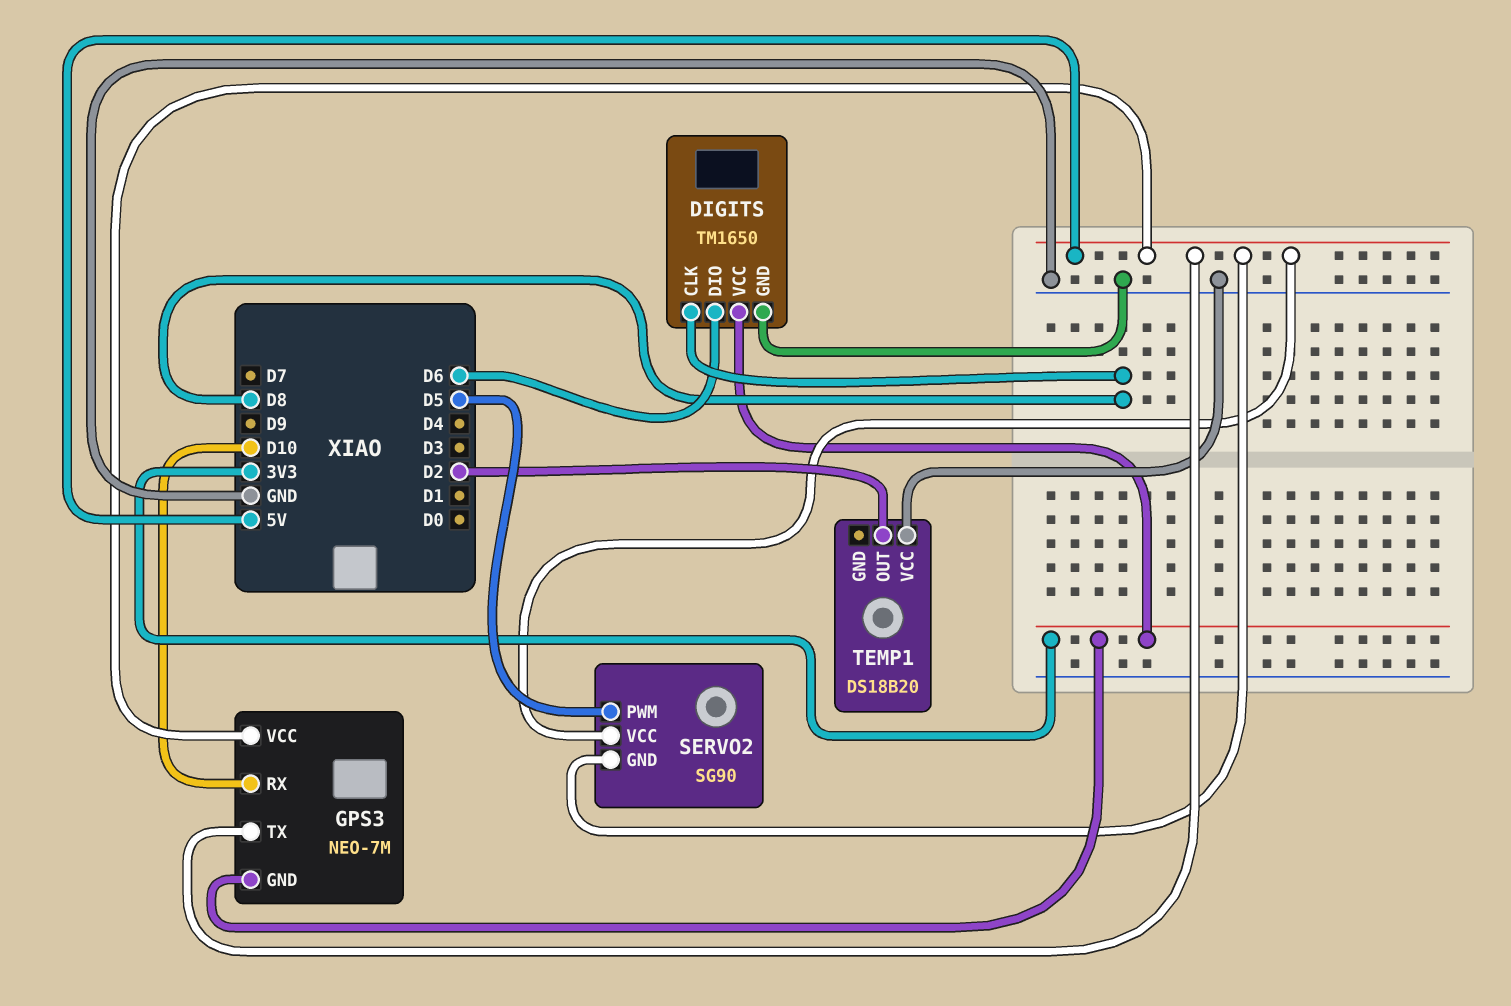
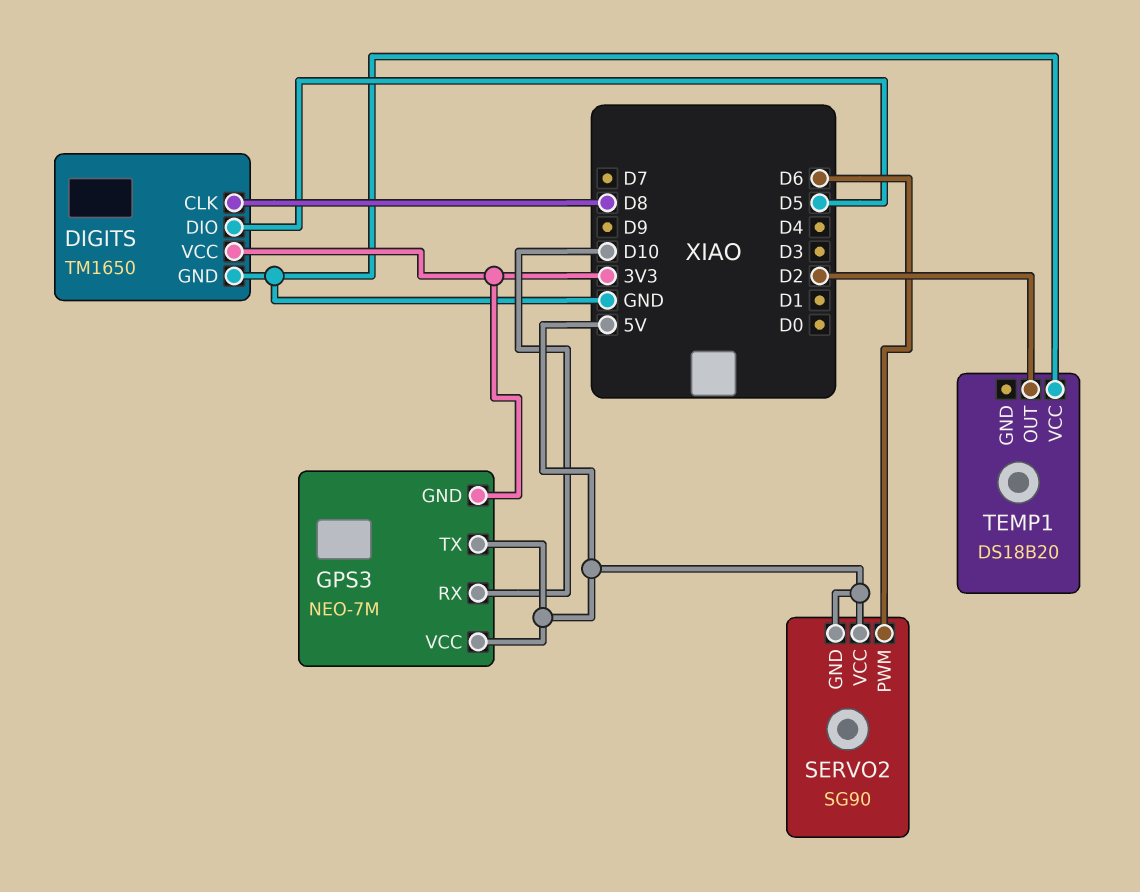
DIGITS pin DIO: D6 -> D5
SERVO2 pin PWM: D5 -> D6

